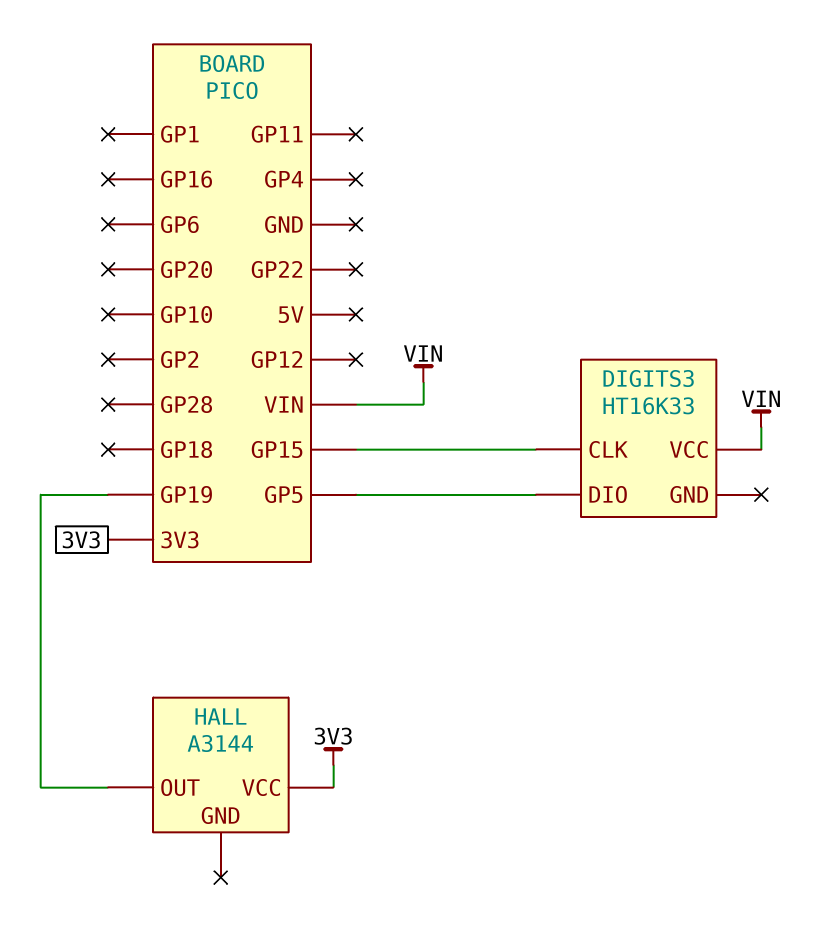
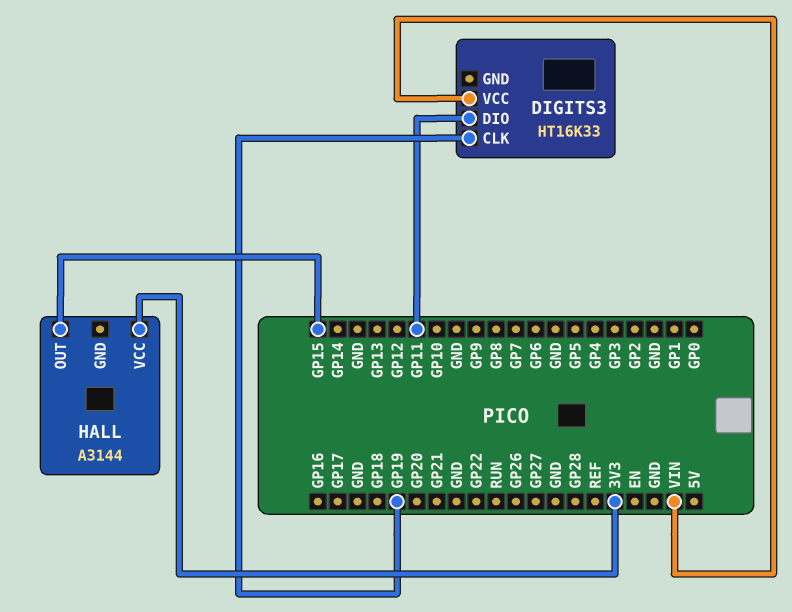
DIGITS3 pin CLK: GP15 -> GP19
DIGITS3 pin DIO: GP5 -> GP11
HALL pin OUT: GP19 -> GP15

